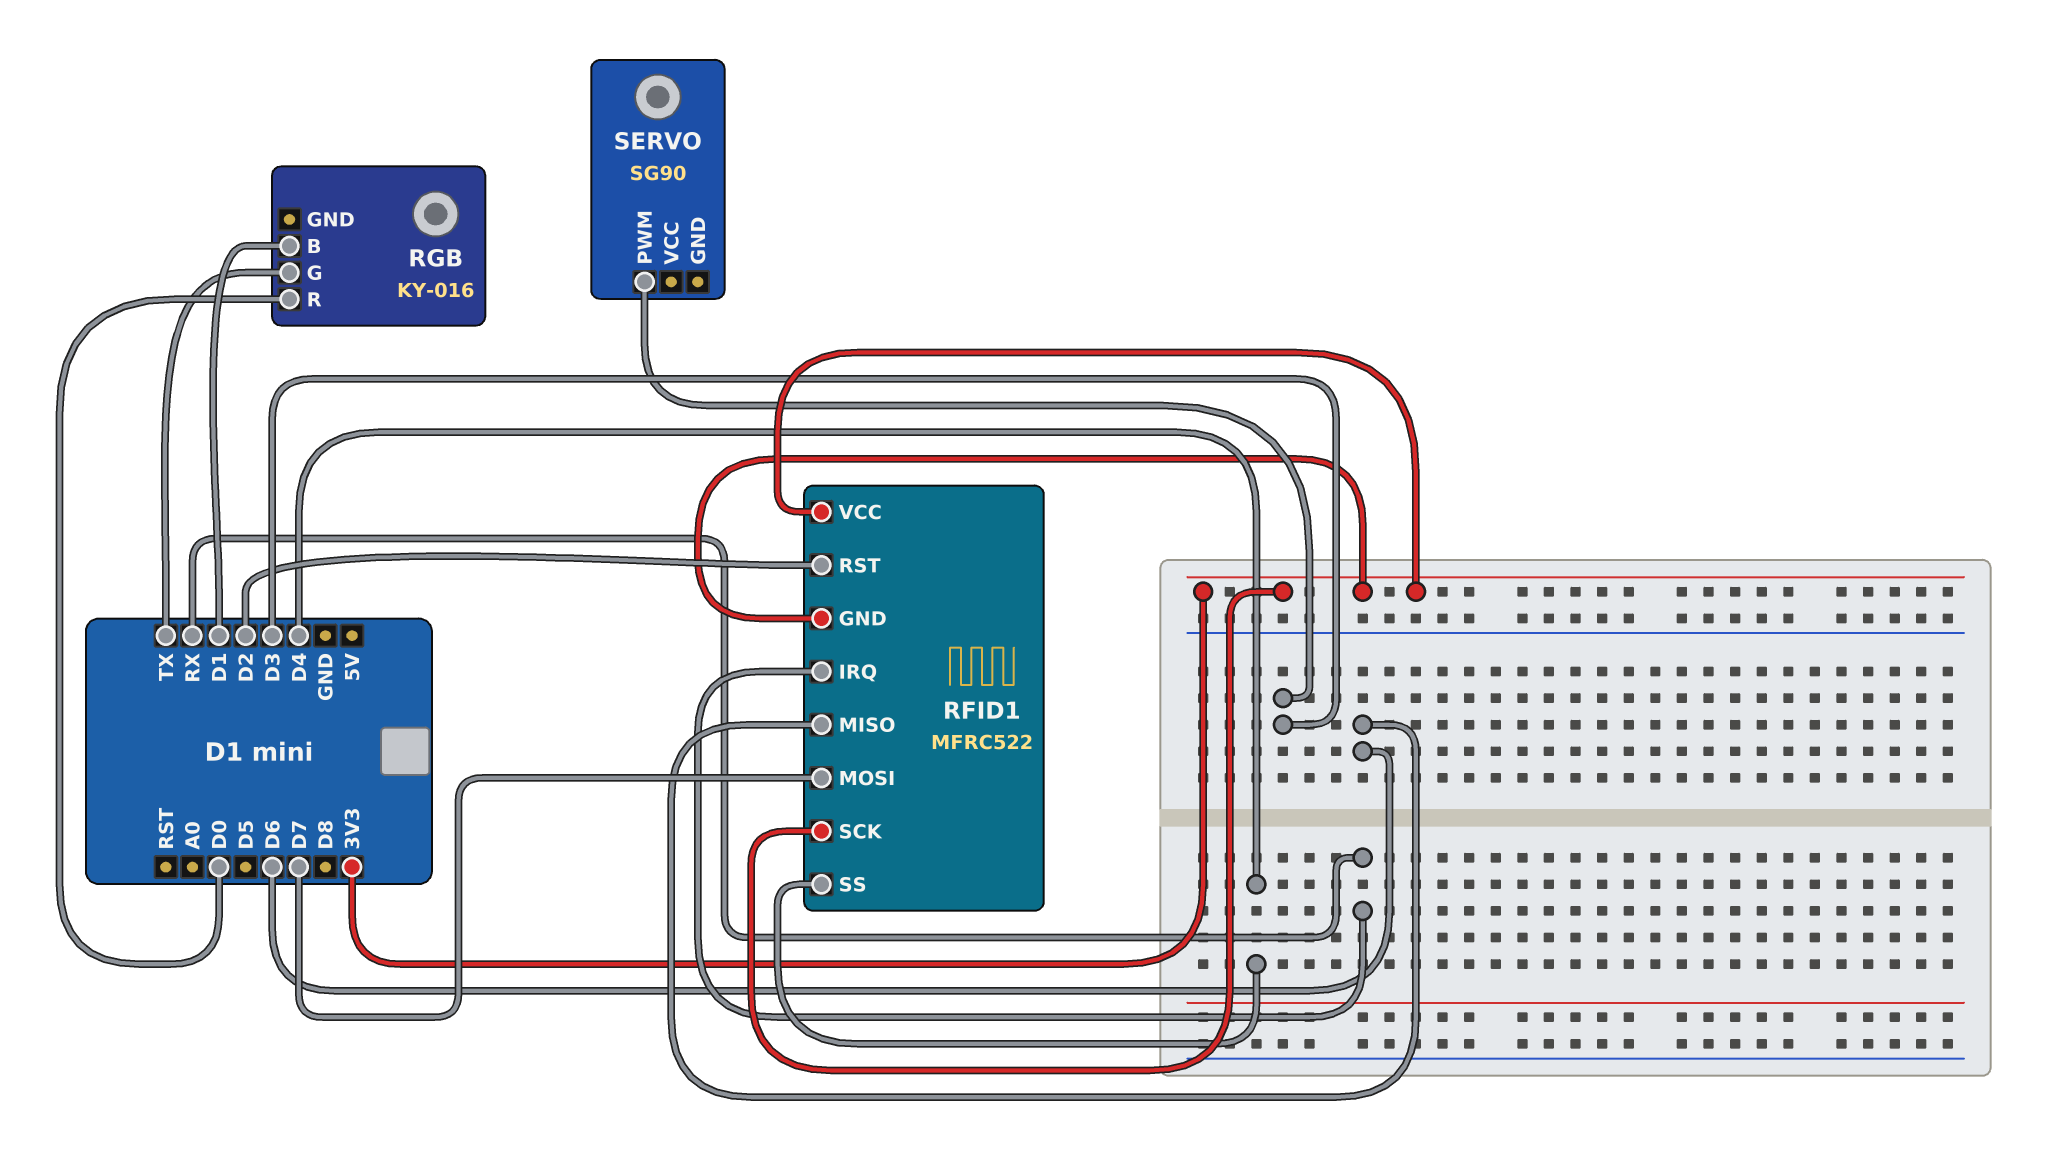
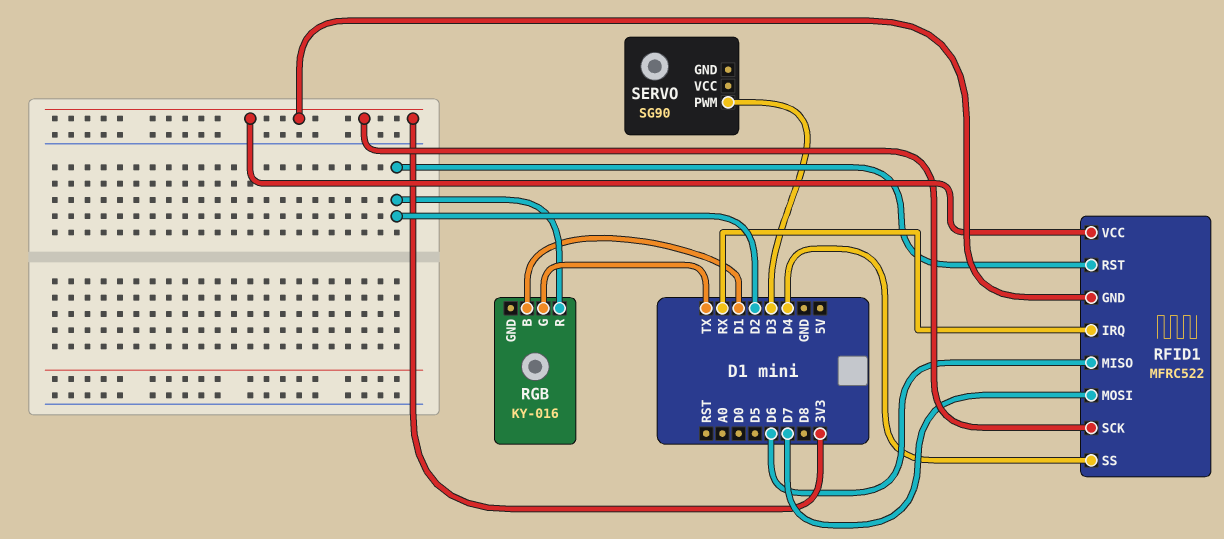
RGB pin R: D0 -> D2

